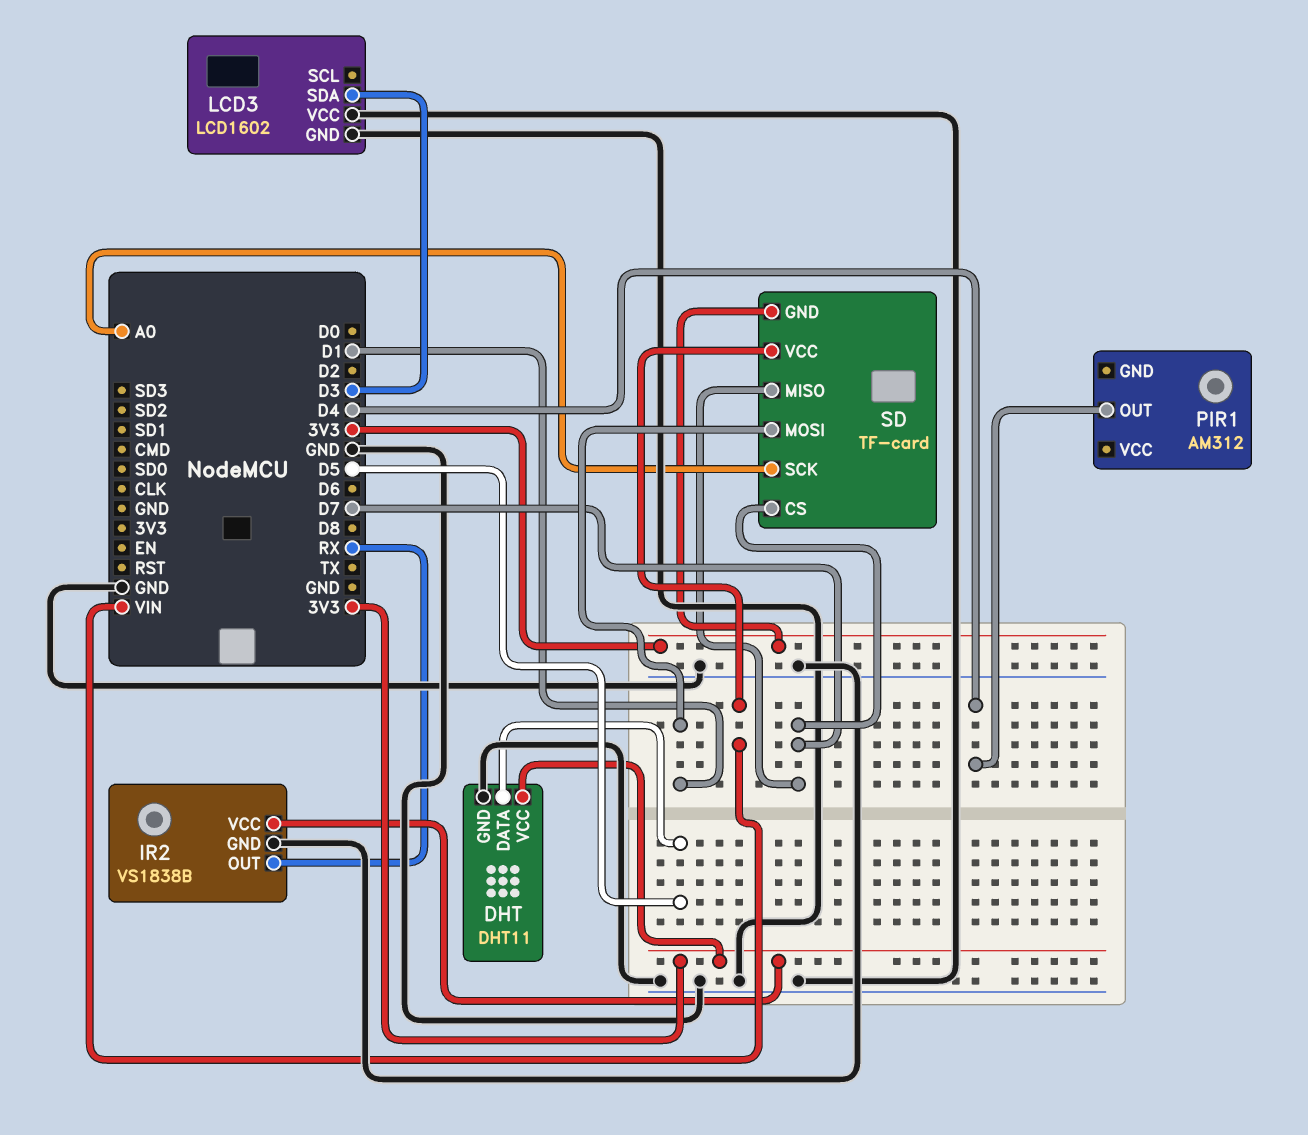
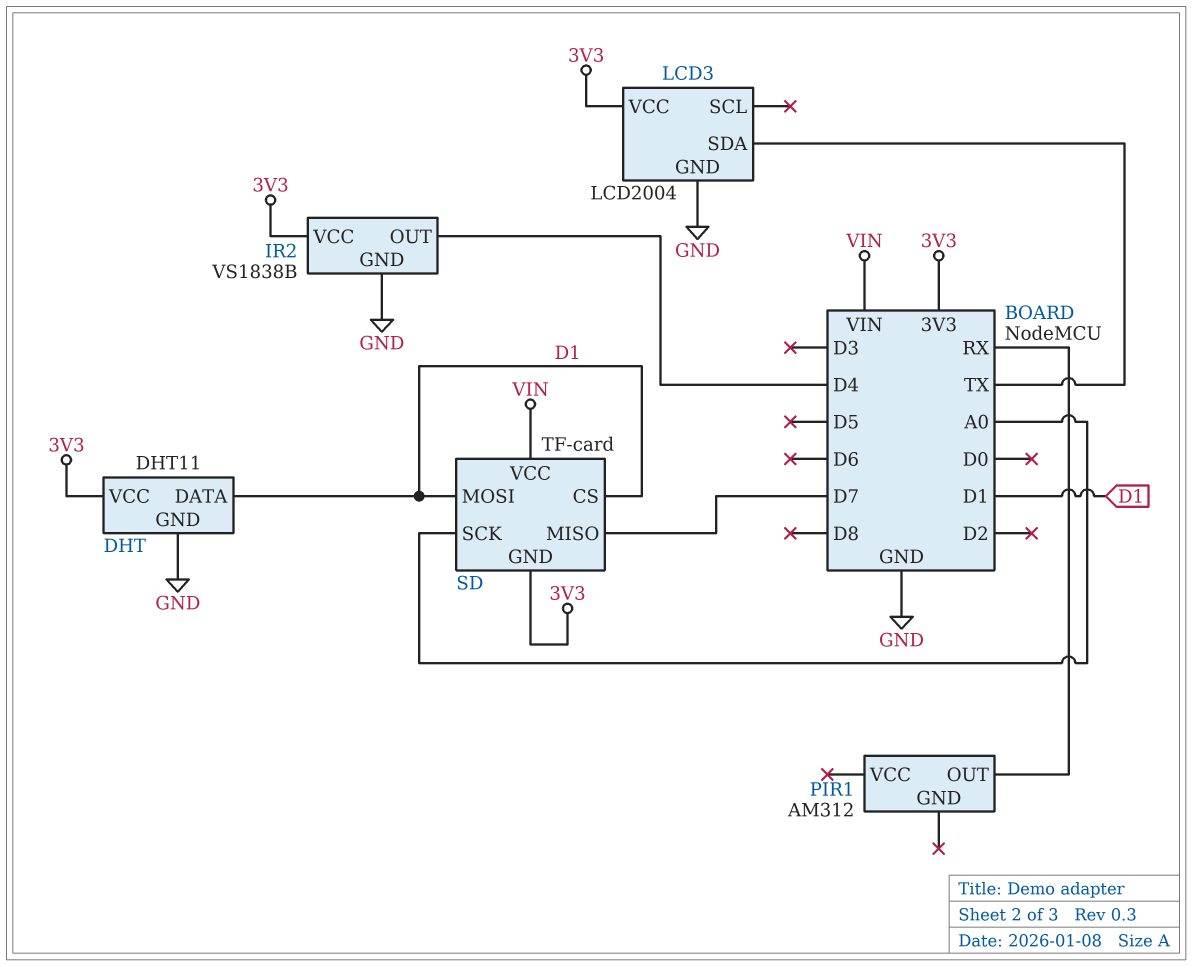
DHT pin DATA: D5 -> D1
IR2 pin OUT: RX -> D4
LCD3: LCD1602 -> LCD2004
LCD3 pin SDA: D3 -> TX
LCD3 pin VCC: GND -> 3V3
PIR1 pin OUT: D4 -> RX
SD pin CS: D7 -> D1

